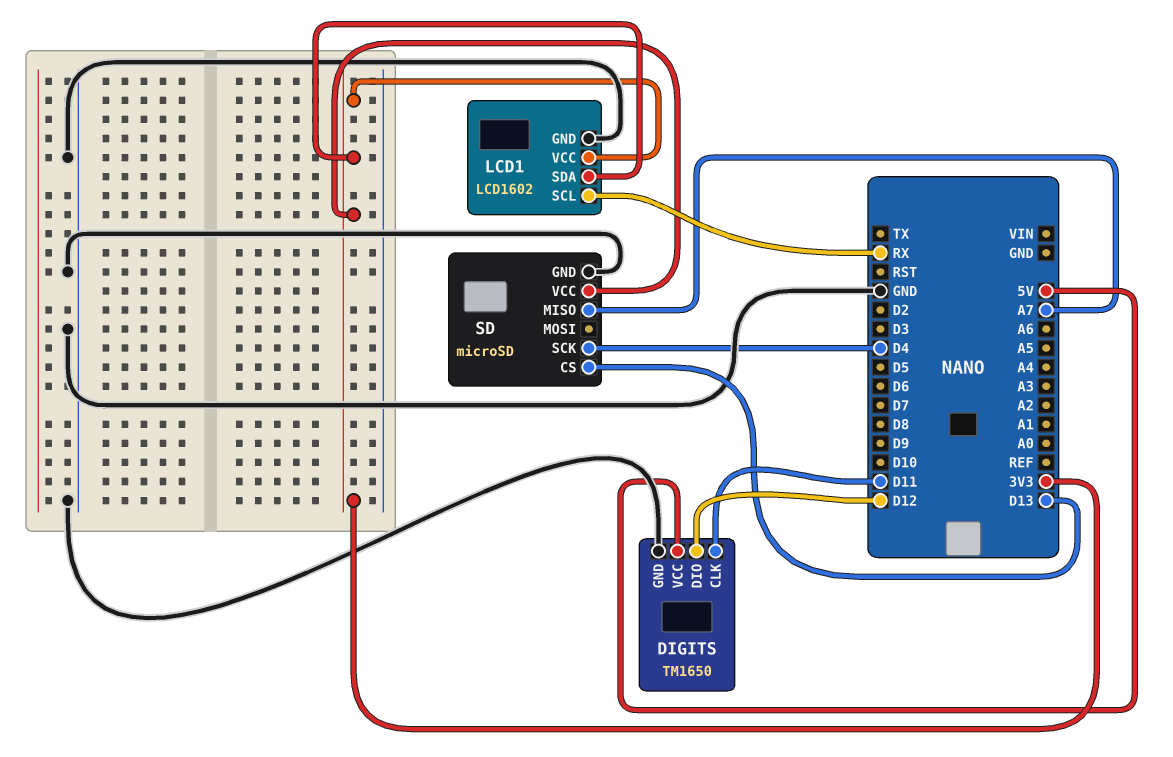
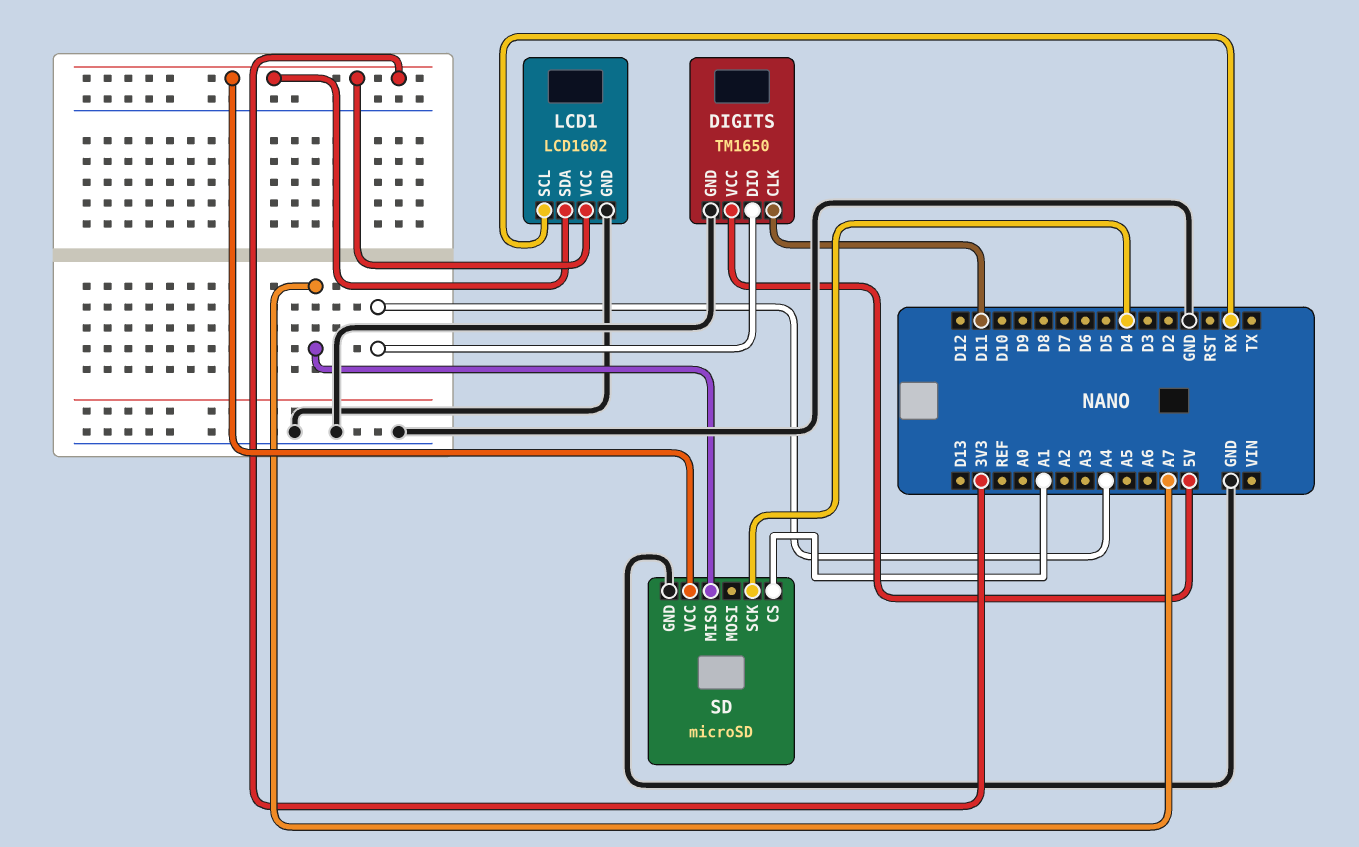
DIGITS pin DIO: D12 -> A4
SD pin CS: D13 -> A1

